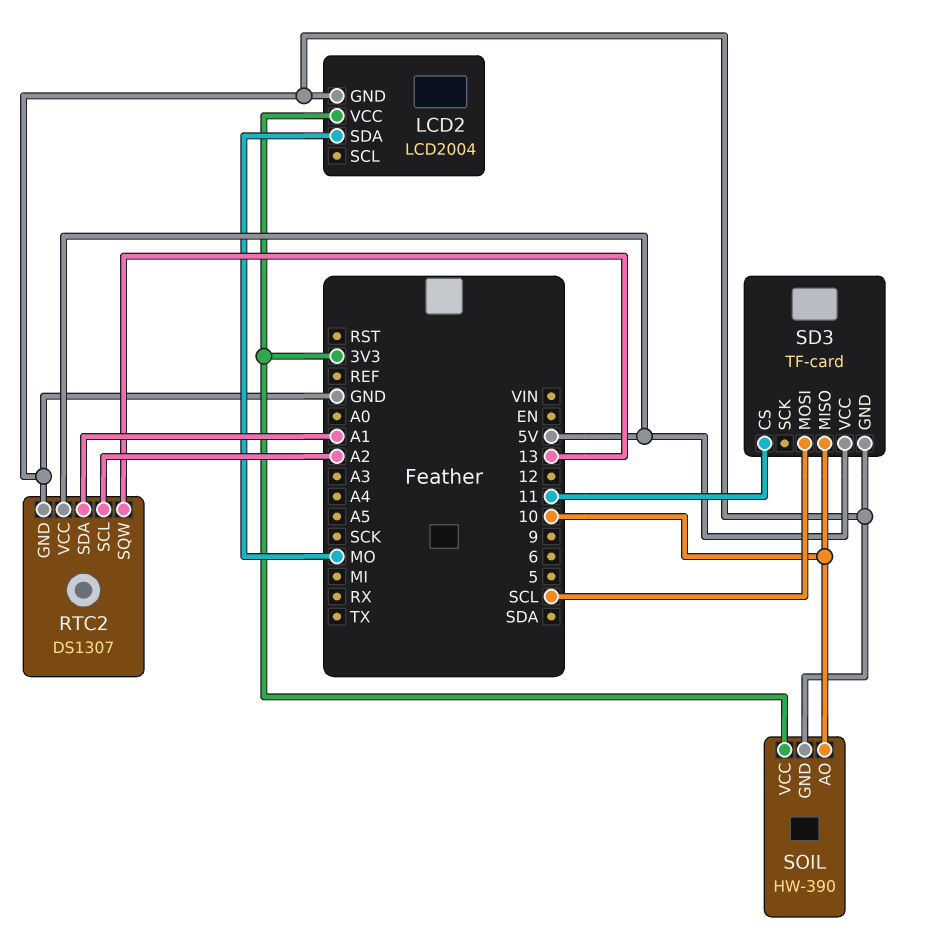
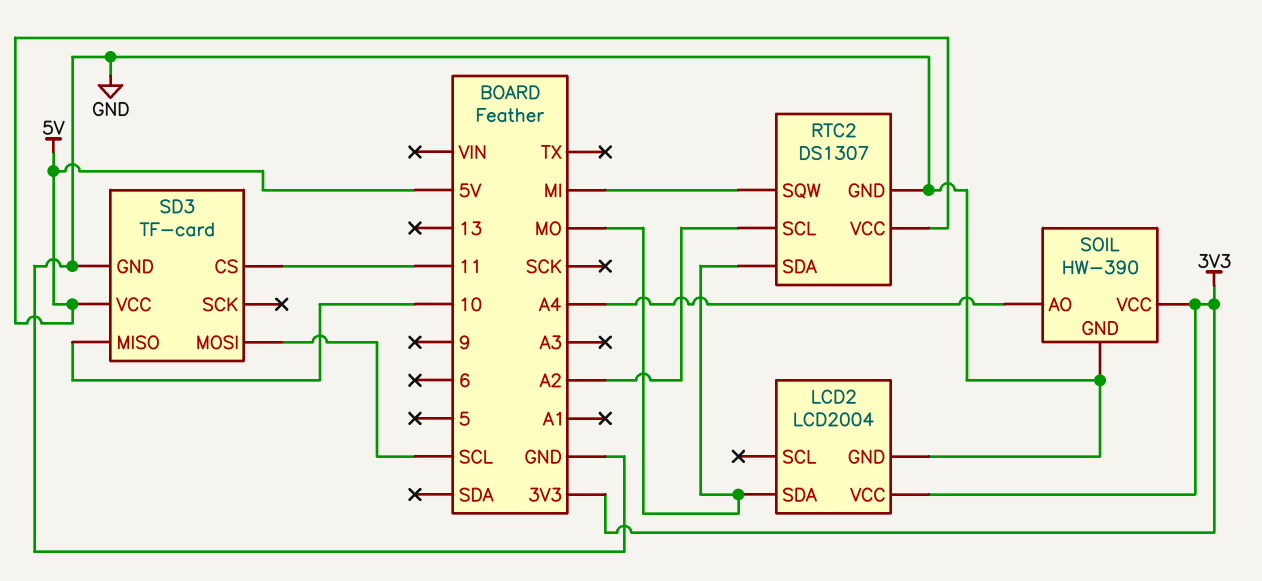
RTC2 pin SDA: A1 -> MO
RTC2 pin SQW: 13 -> MI
SOIL pin AO: 10 -> A4

